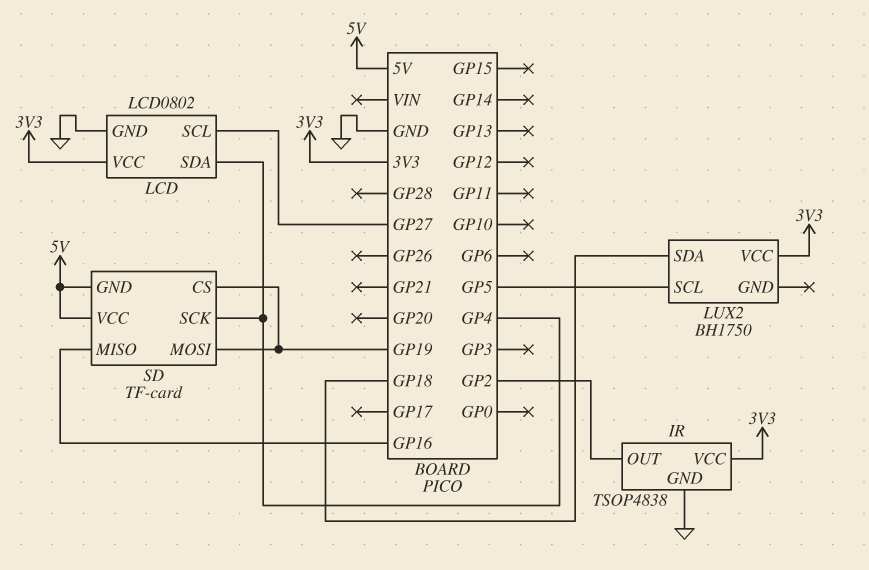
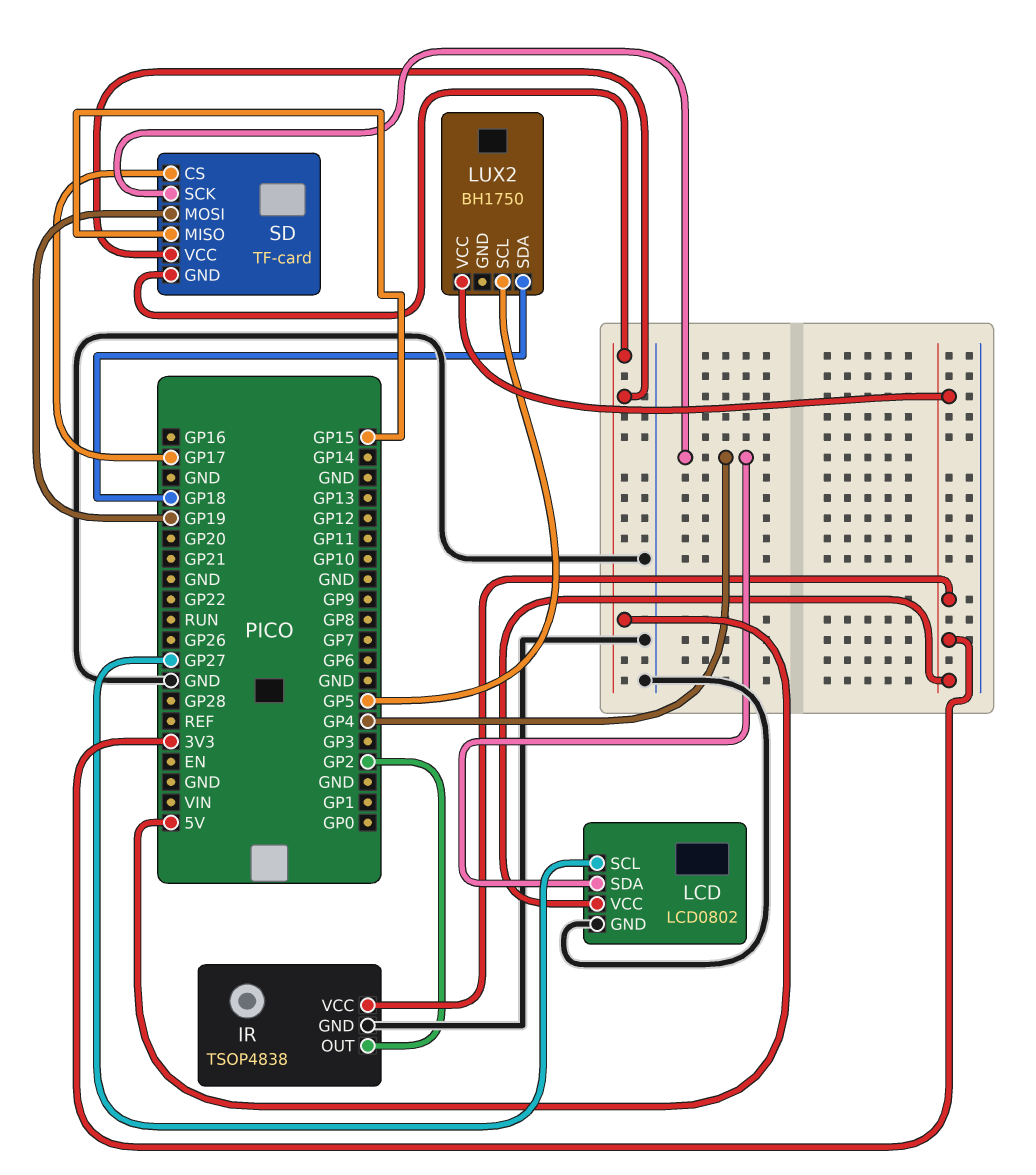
SD pin CS: GP19 -> GP17
SD pin MISO: GP16 -> GP15

